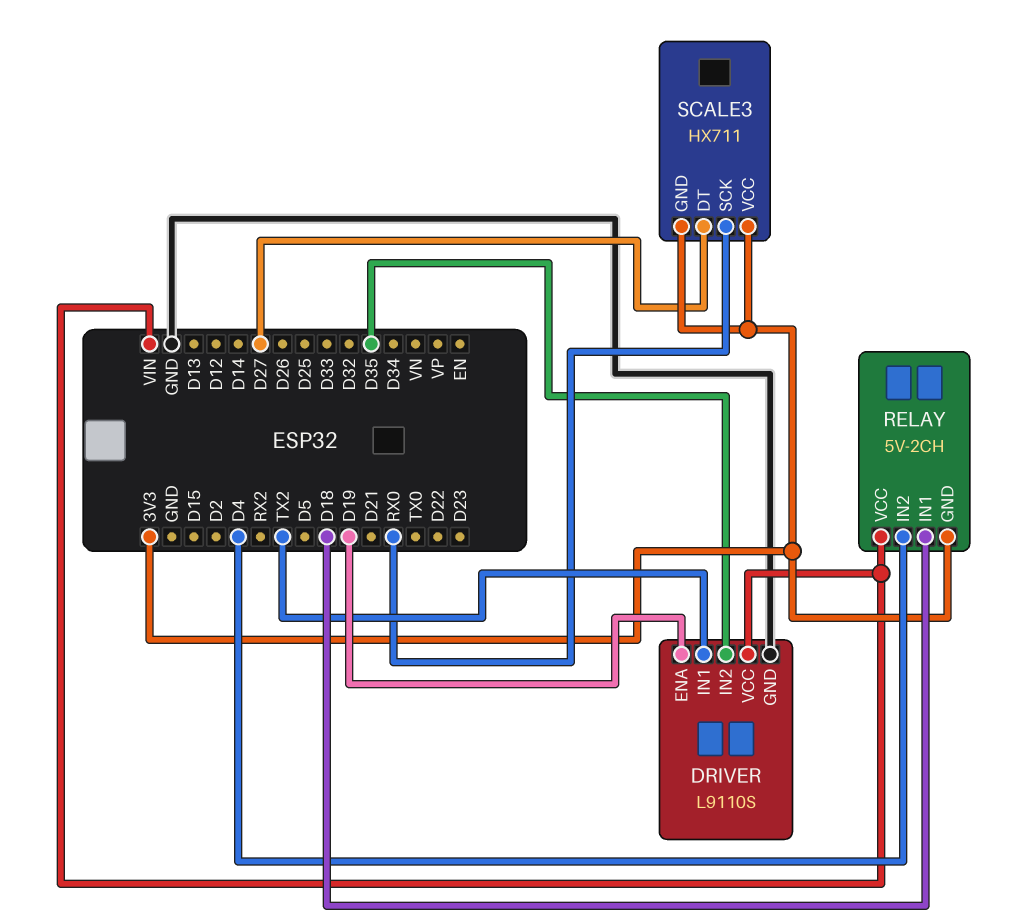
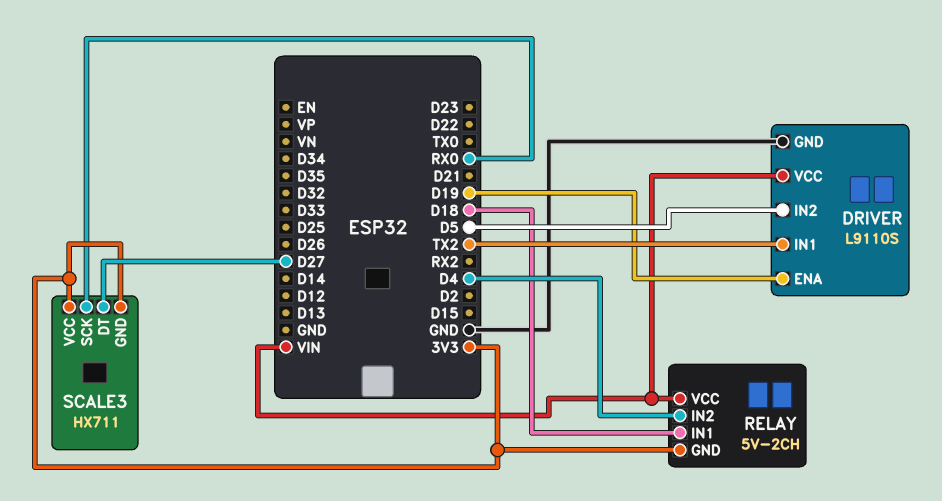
DRIVER pin IN2: D35 -> D5

